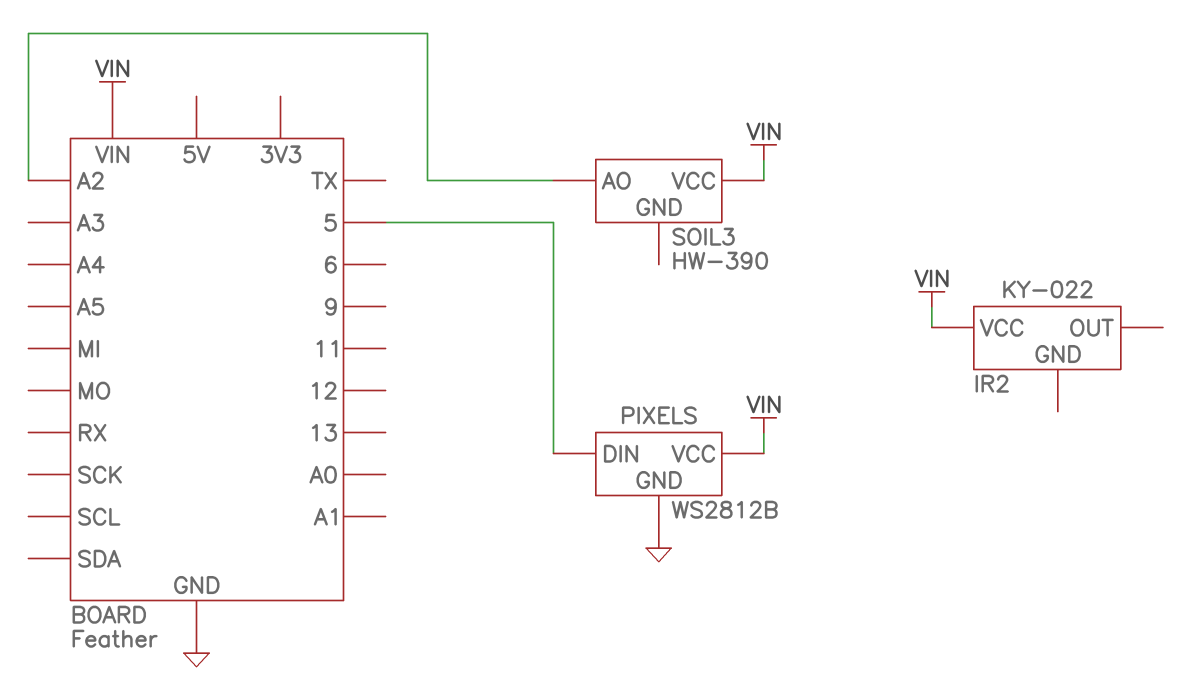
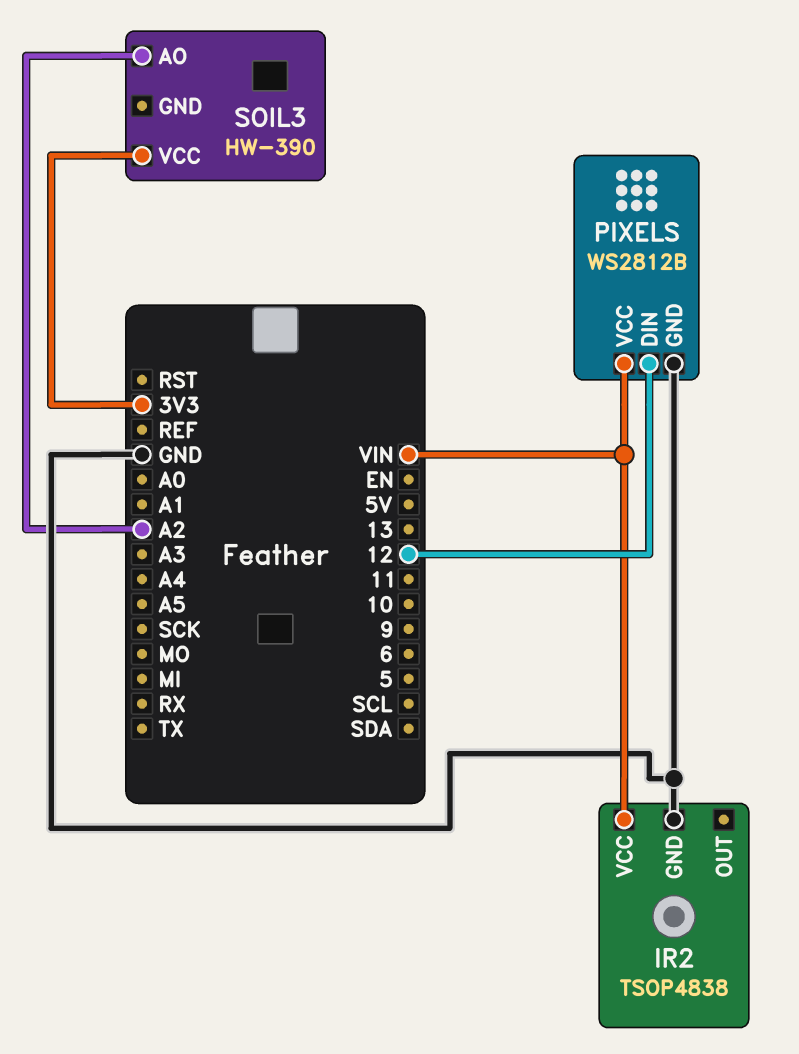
IR2: KY-022 -> TSOP4838
IR2 pin GND: none -> GND
PIXELS pin DIN: 5 -> 12
SOIL3 pin VCC: VIN -> 3V3

